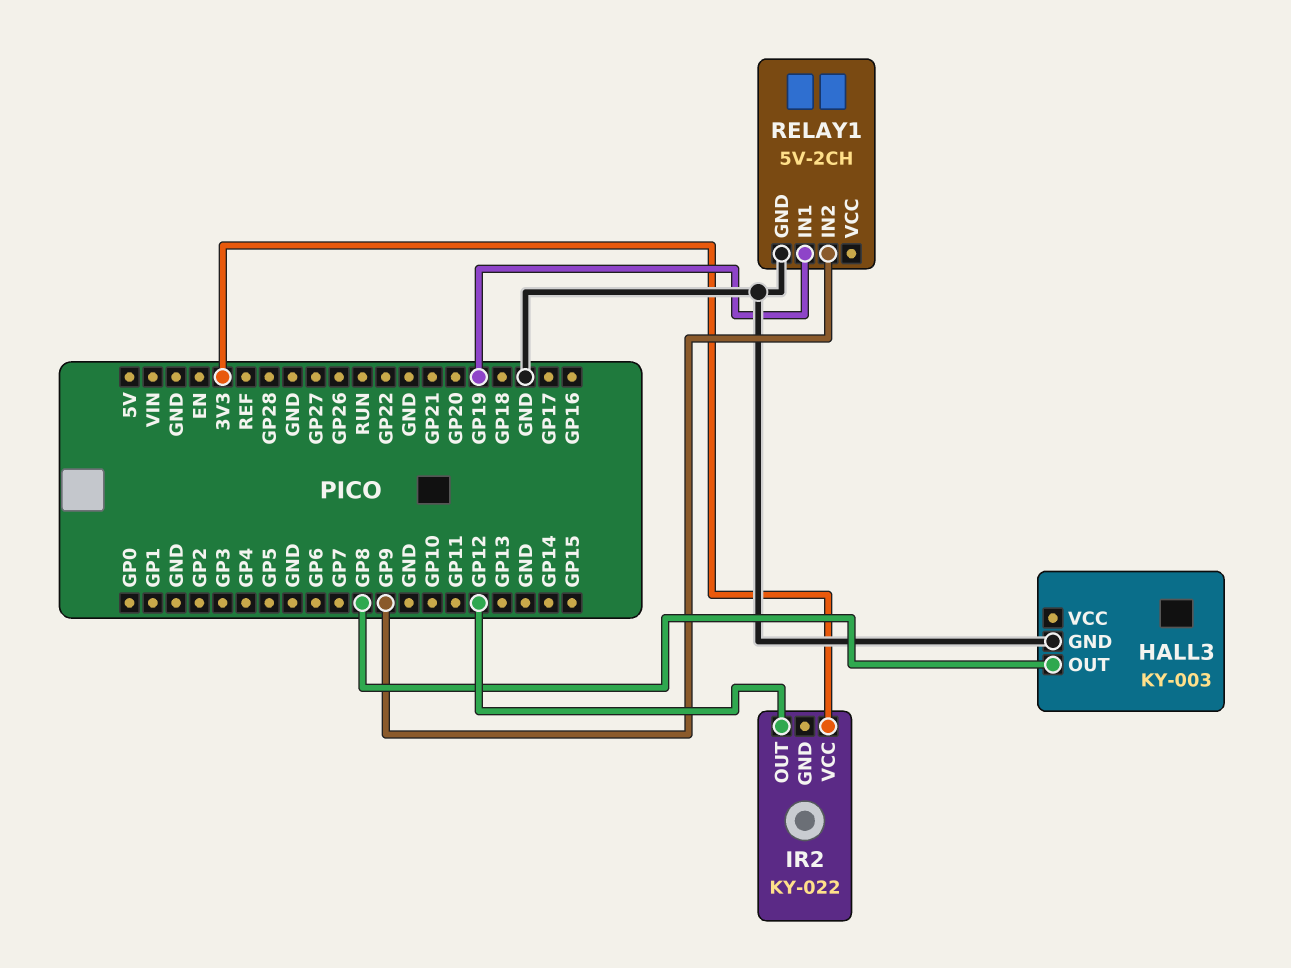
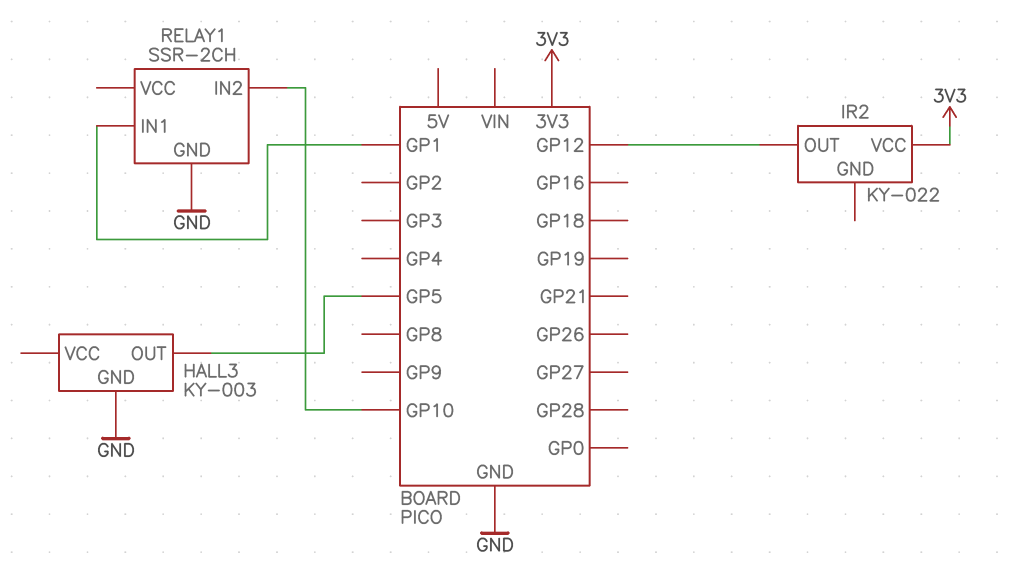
HALL3 pin OUT: GP8 -> GP5
RELAY1: 5V-2CH -> SSR-2CH
RELAY1 pin IN1: GP19 -> GP1
RELAY1 pin IN2: GP9 -> GP10

